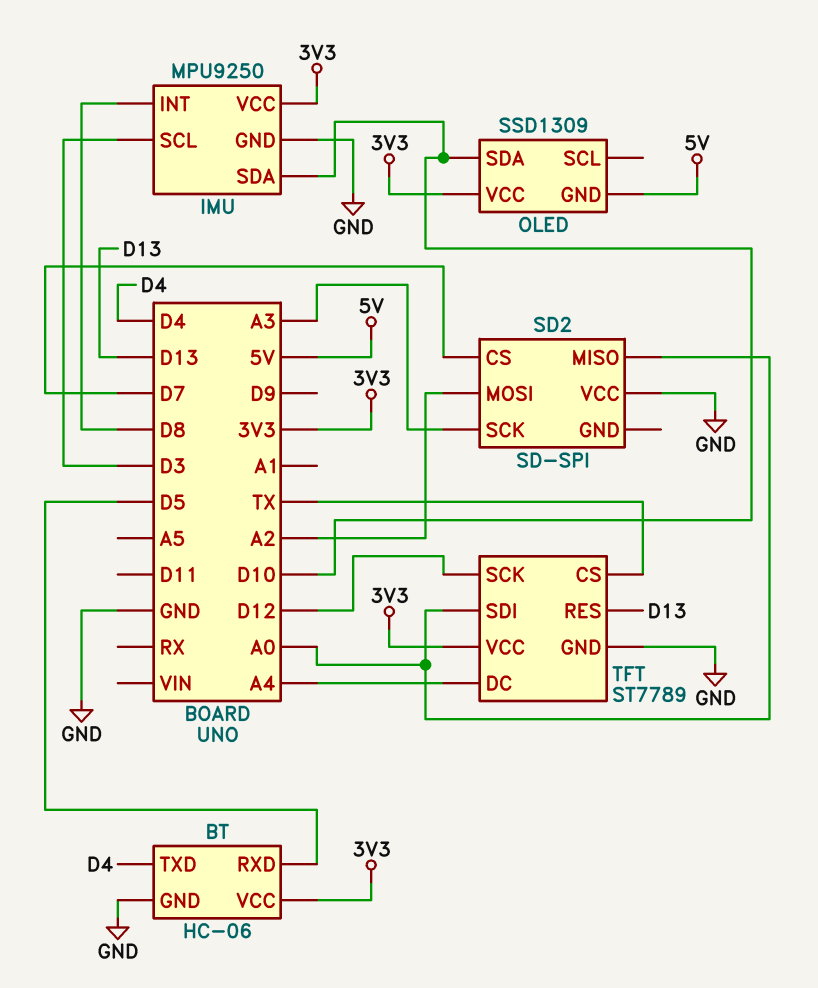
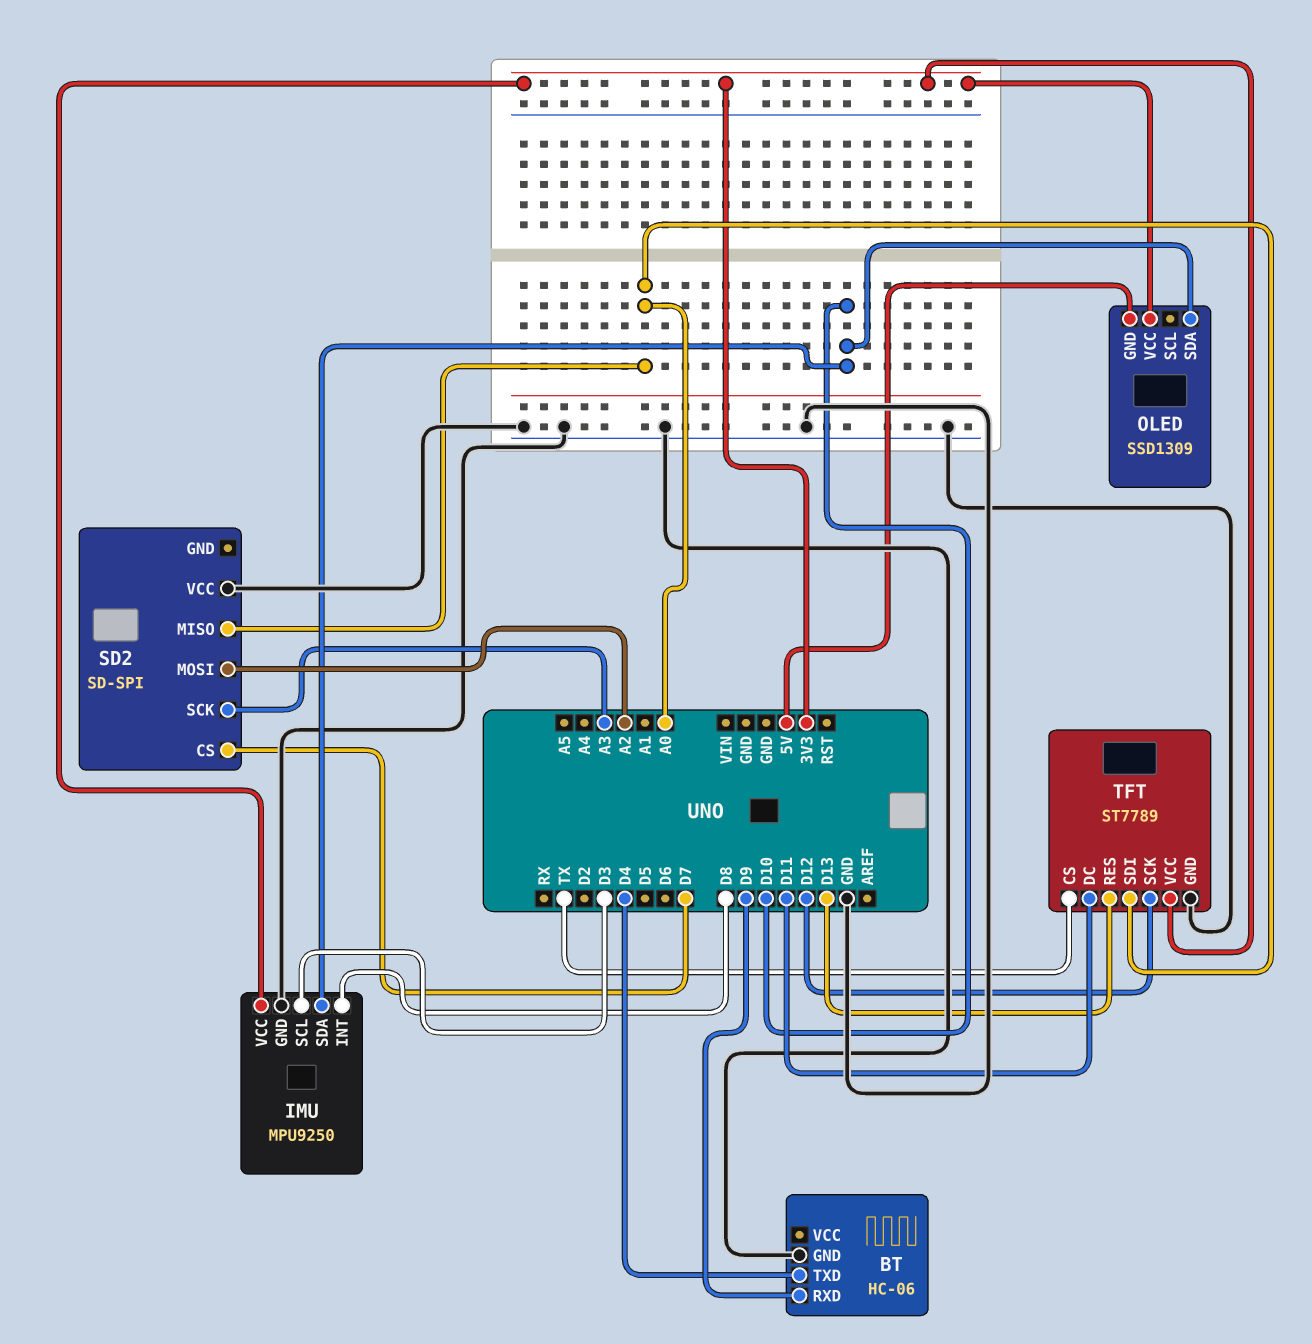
BT pin RXD: D5 -> D9
BT pin VCC: 3V3 -> none
TFT pin DC: A4 -> D11

